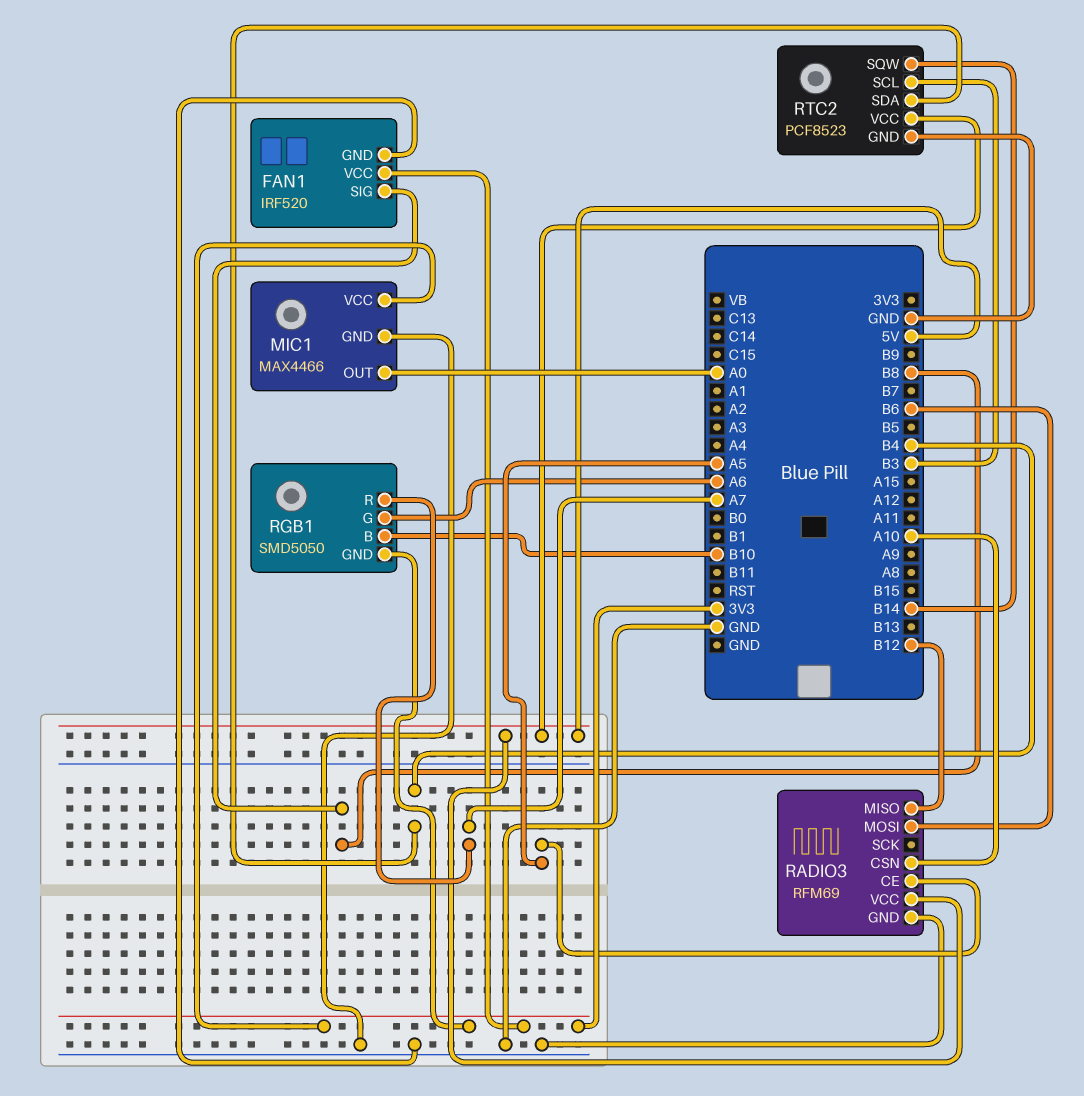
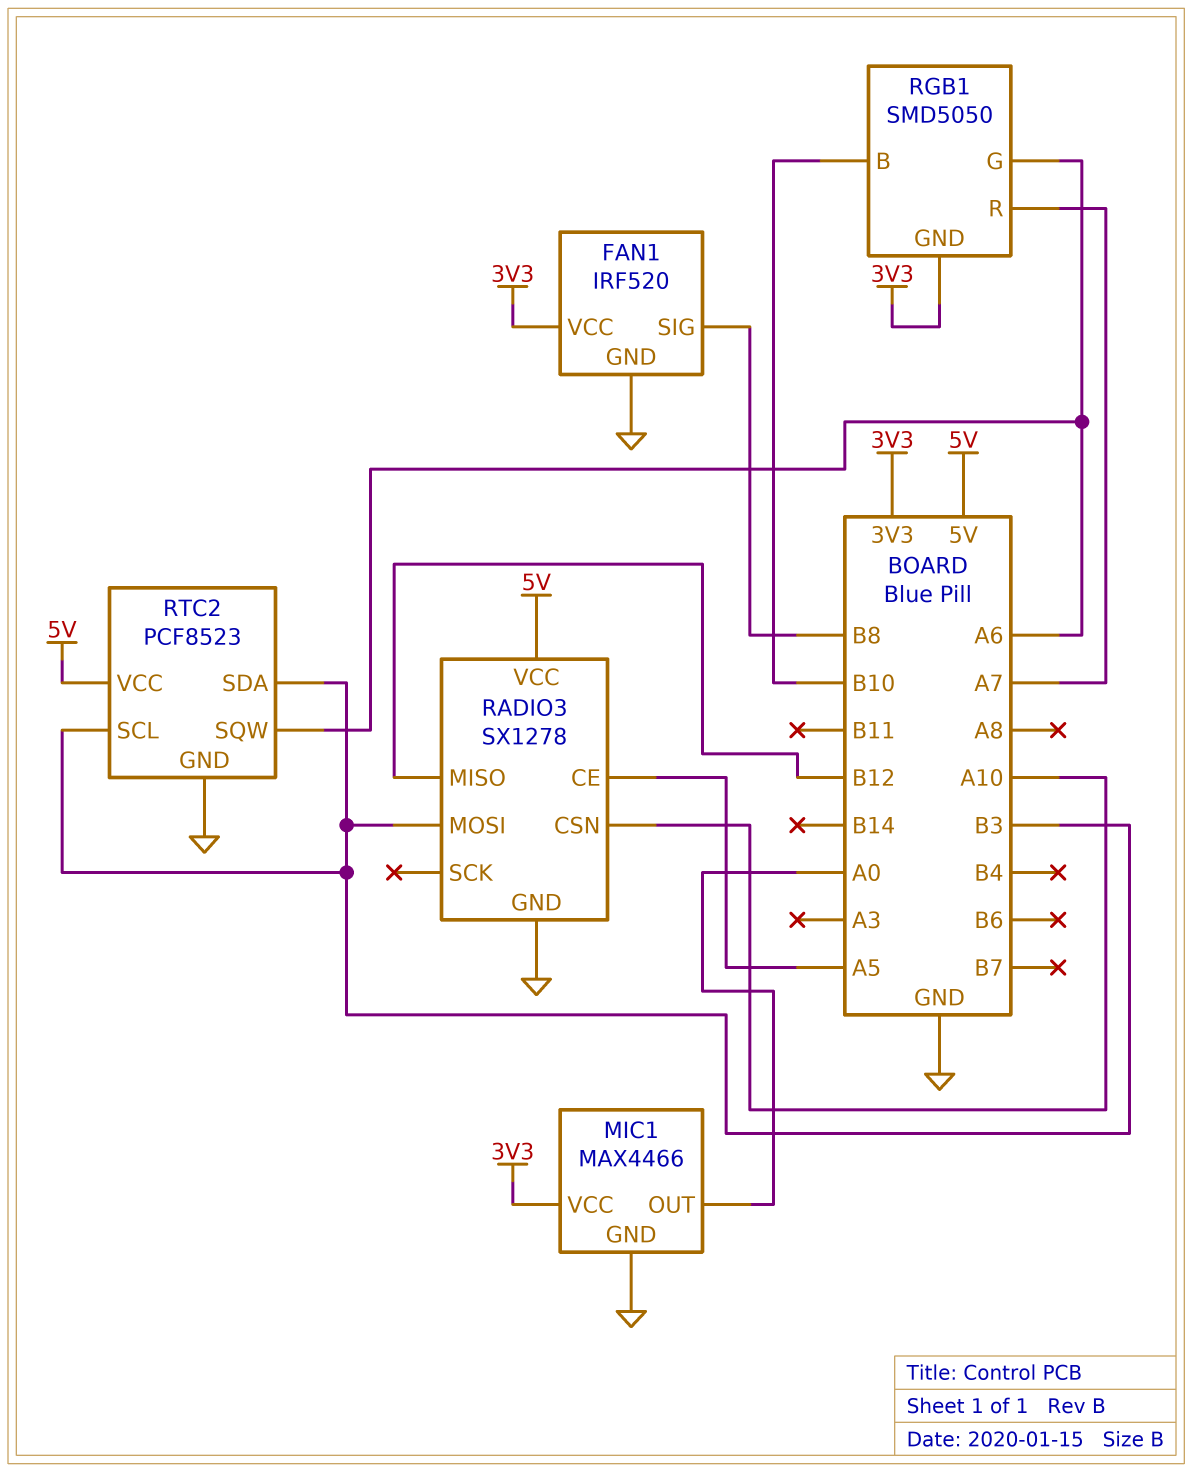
RADIO3: RFM69 -> SX1278
RADIO3 pin MOSI: B6 -> B3
RTC2 pin SDA: B4 -> B3
RTC2 pin SQW: B14 -> A6

